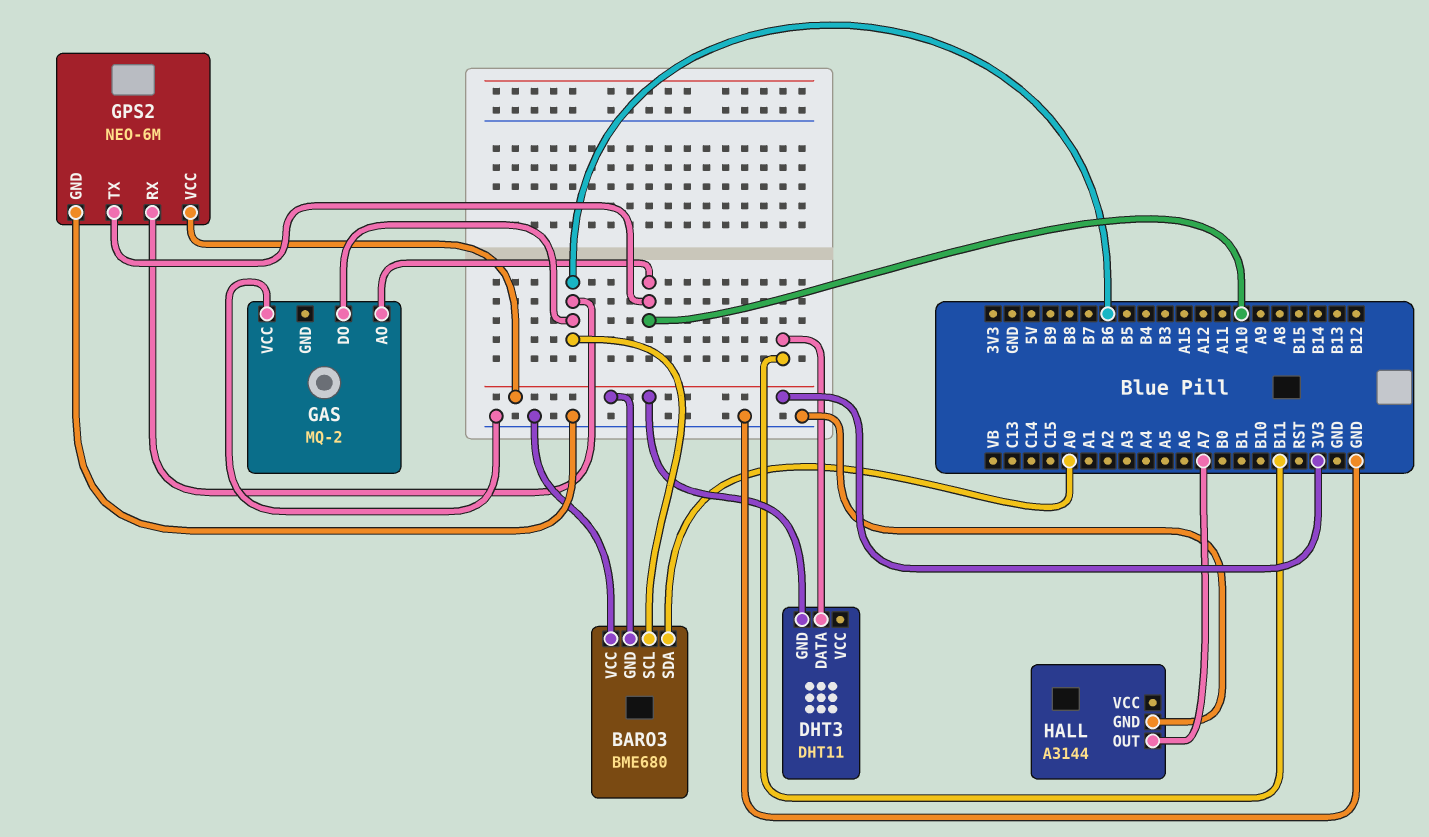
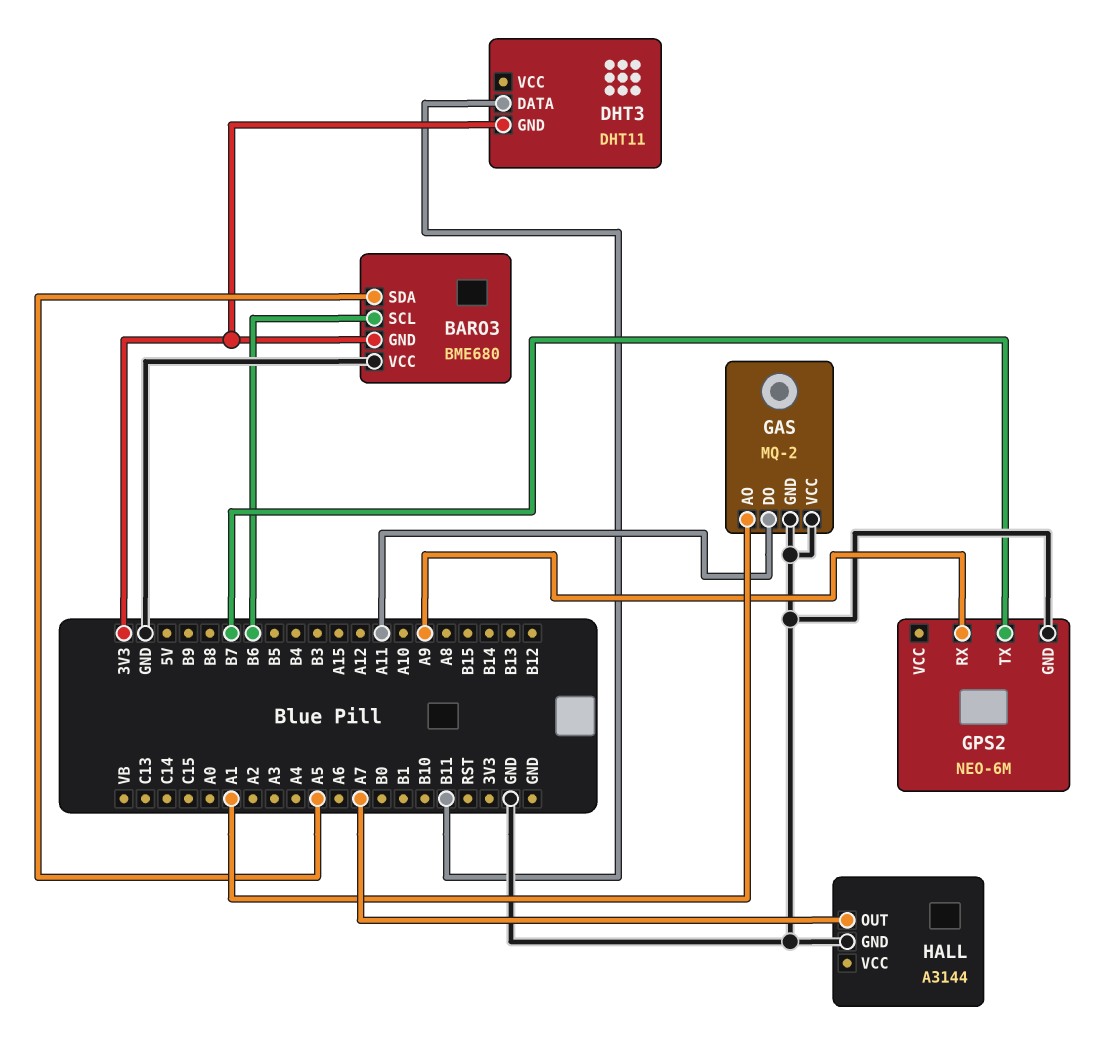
BARO3 pin SDA: A0 -> A5
GAS pin AO: A10 -> A1
GAS pin DO: B6 -> A11
GAS pin GND: none -> GND
GPS2 pin RX: B6 -> A9
GPS2 pin TX: A10 -> B7
GPS2 pin VCC: 3V3 -> none

